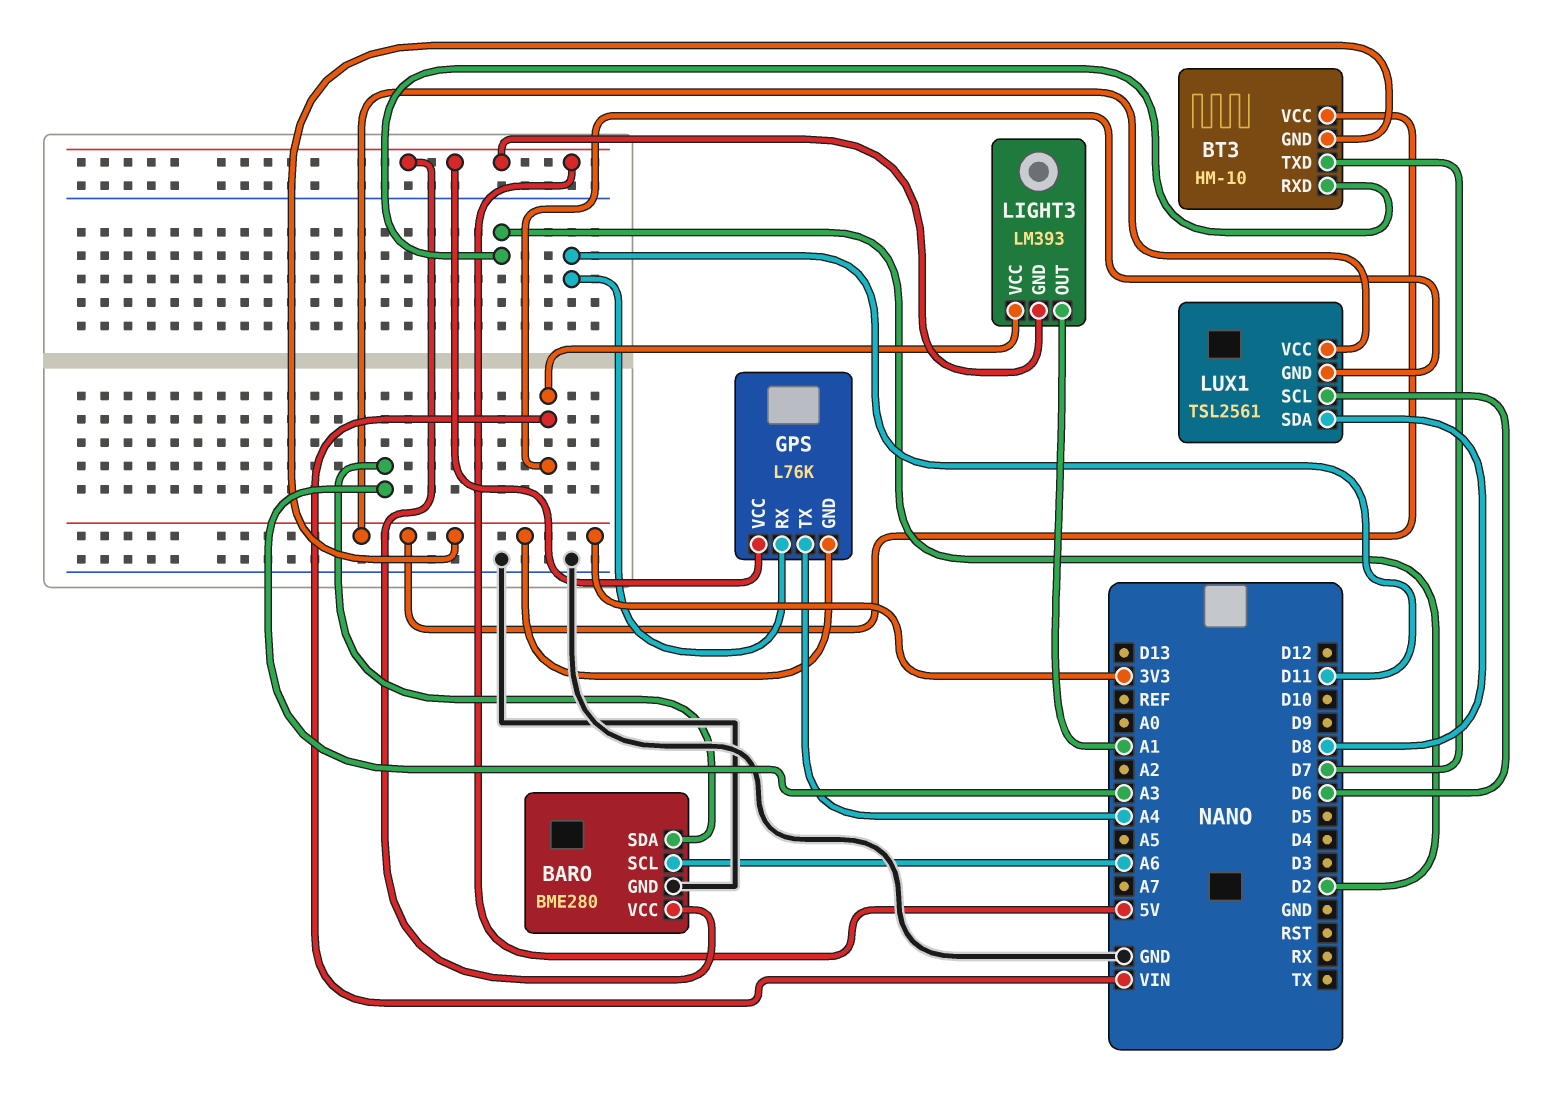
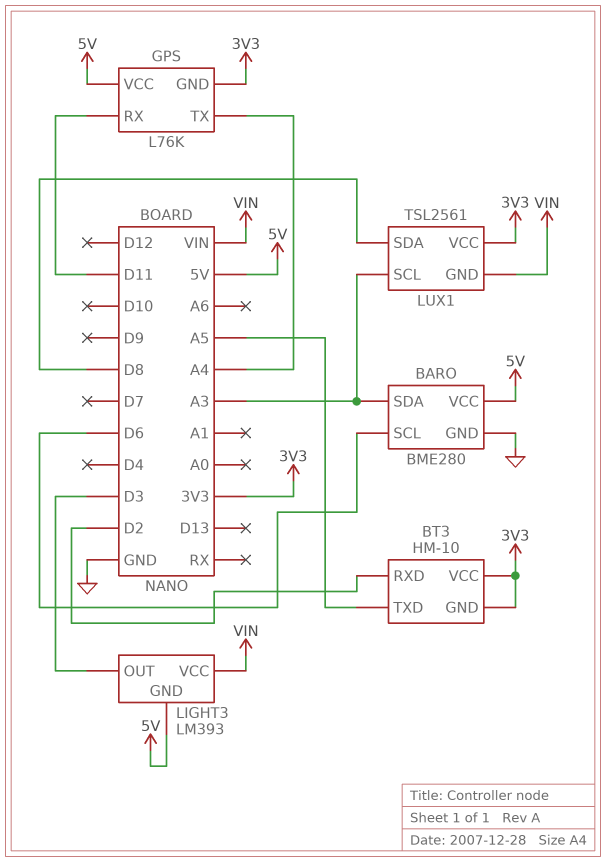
BARO pin SCL: A6 -> D6
BT3 pin TXD: D7 -> A5
LIGHT3 pin OUT: A1 -> D3
LUX1 pin SCL: D6 -> A3

